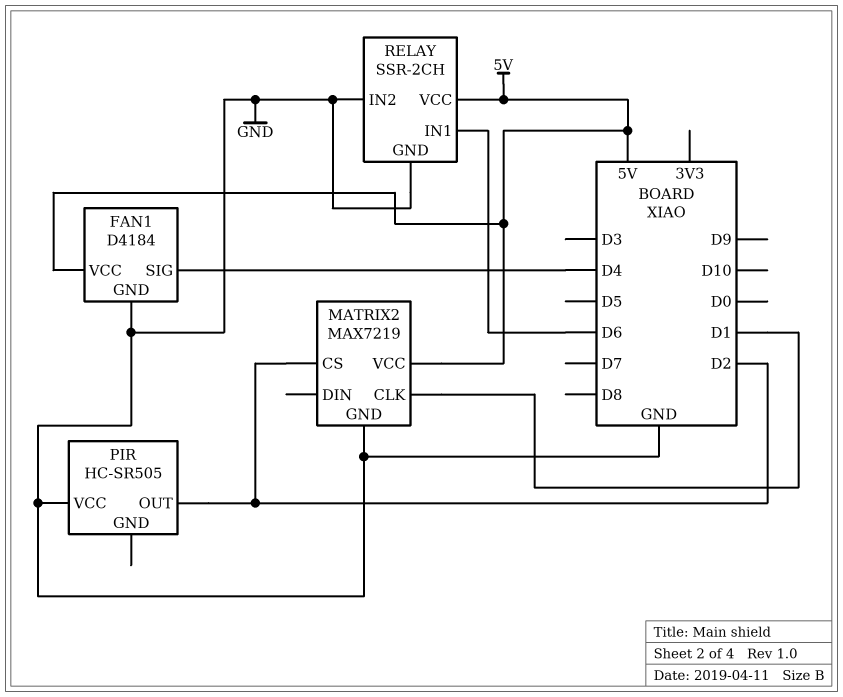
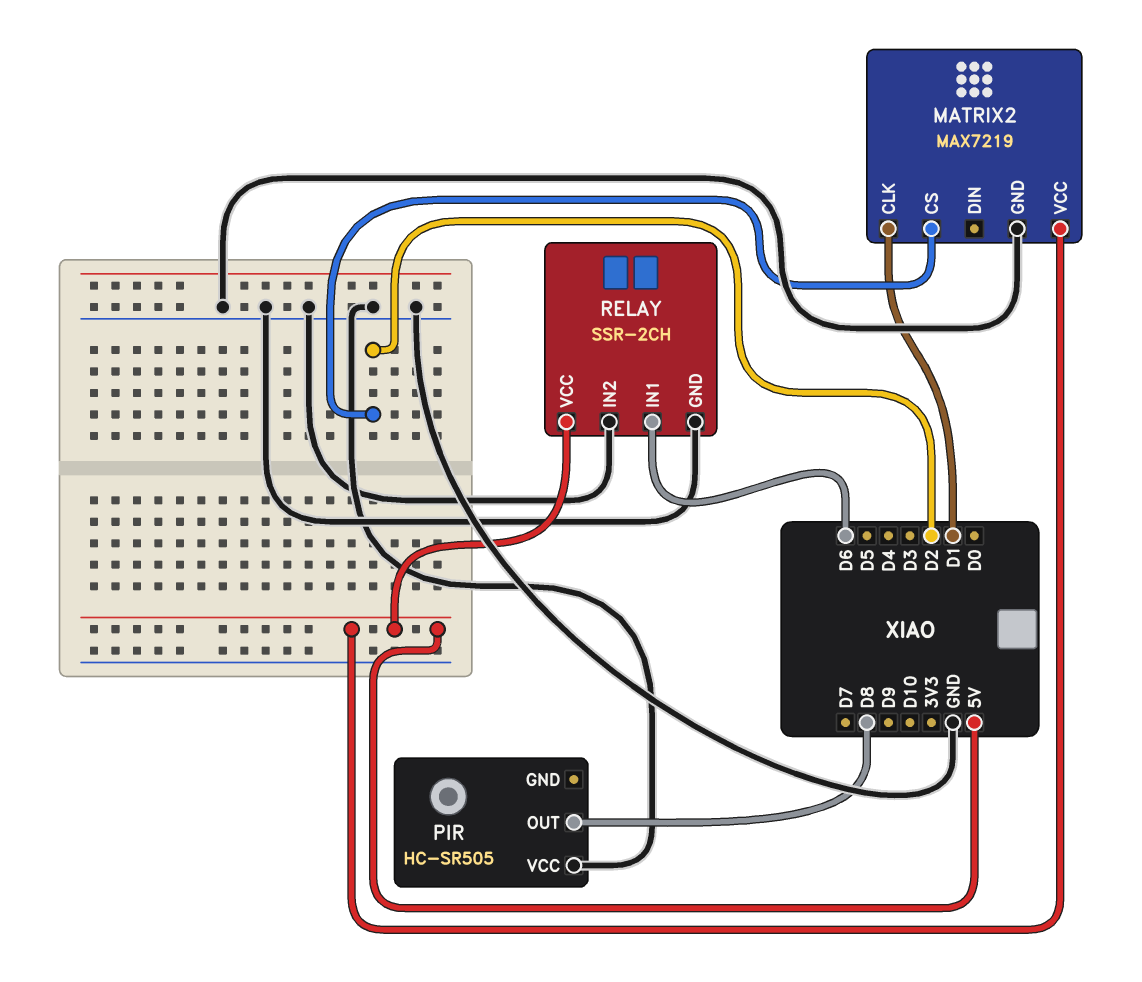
FAN1: D4184 -> none
FAN1 pin GND: GND -> none
FAN1 pin SIG: D4 -> none
FAN1 pin VCC: 5V -> none
PIR pin OUT: D2 -> D8

